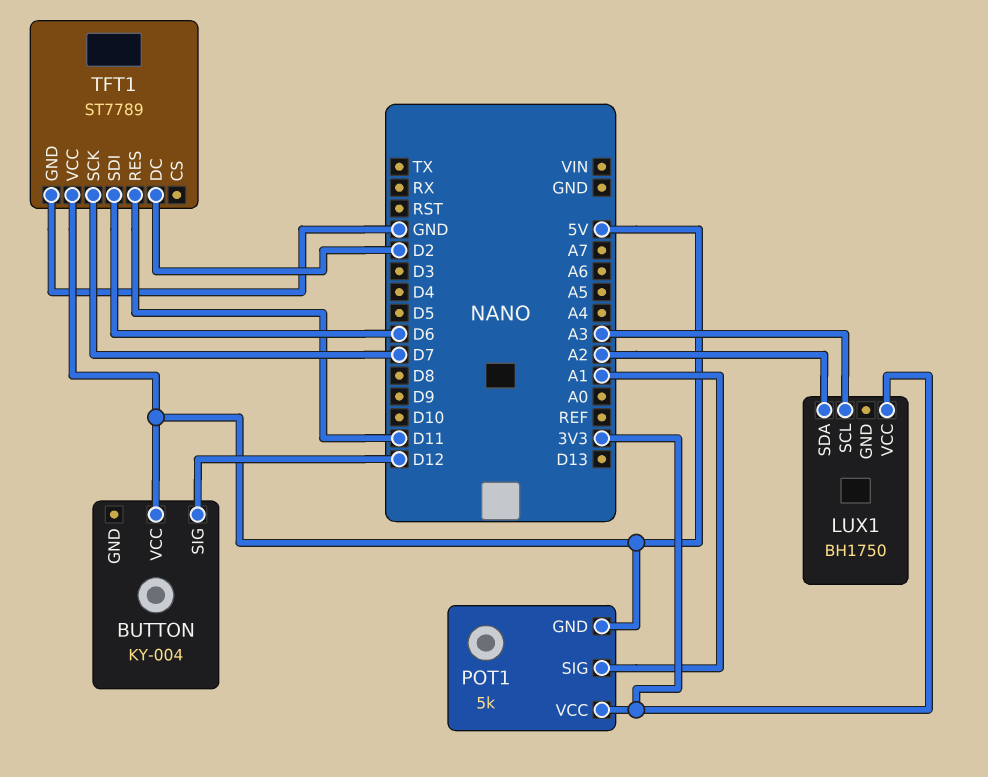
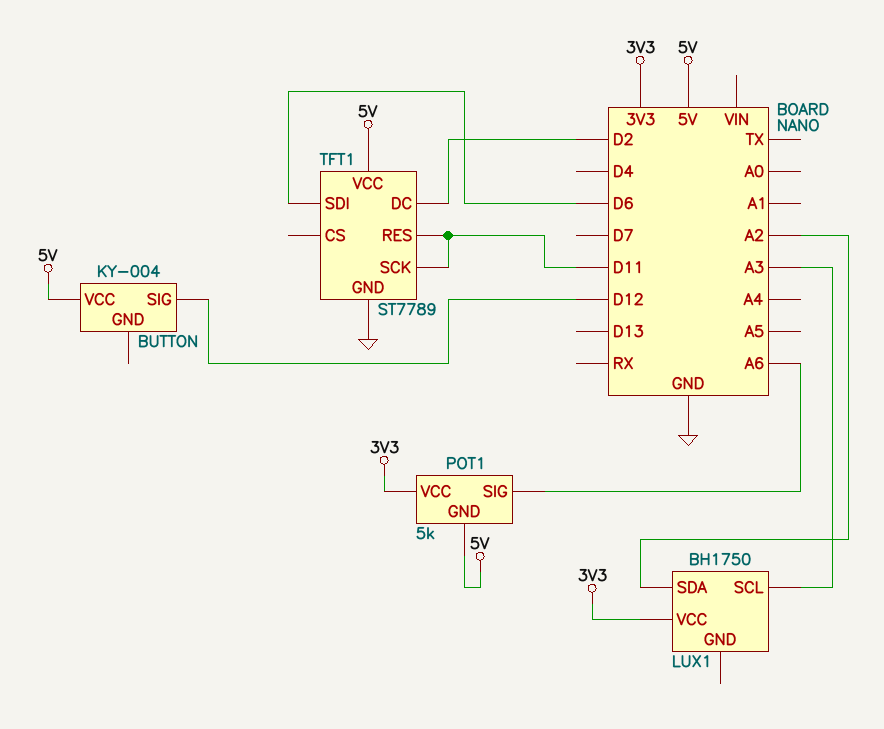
POT1 pin SIG: A1 -> A6
TFT1 pin SCK: D7 -> D11

